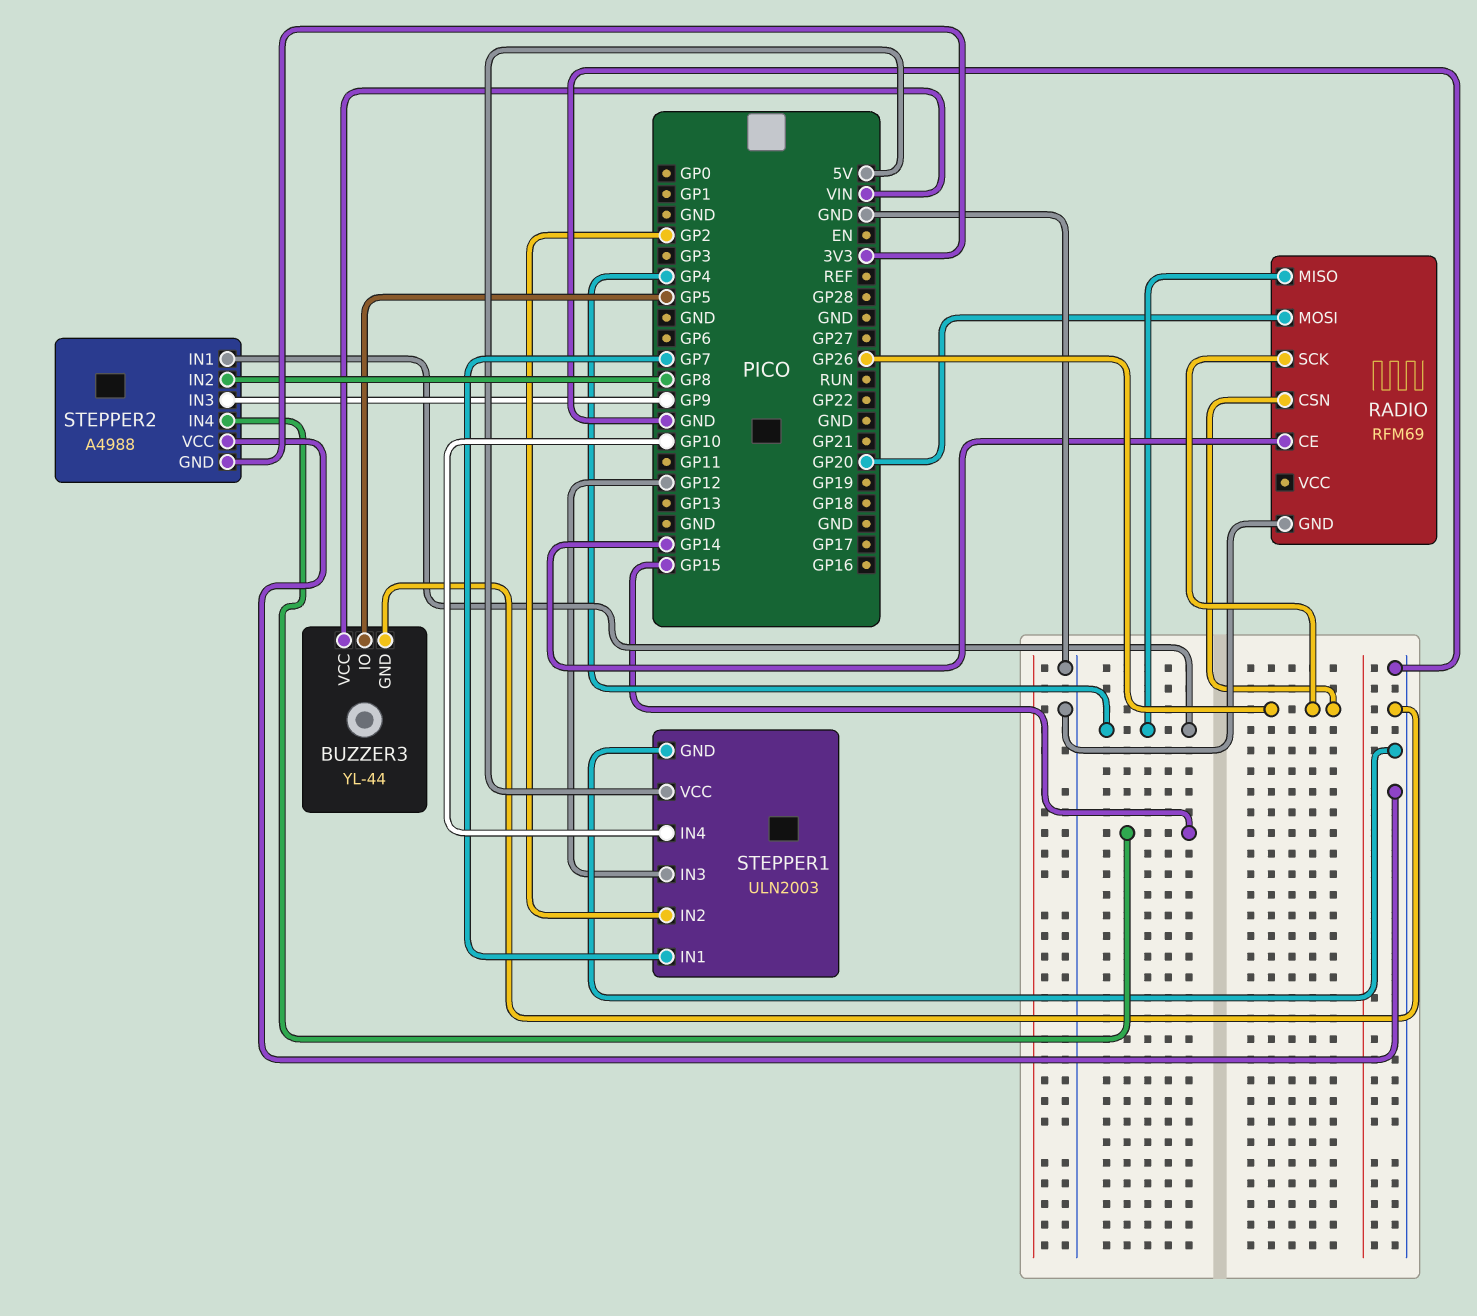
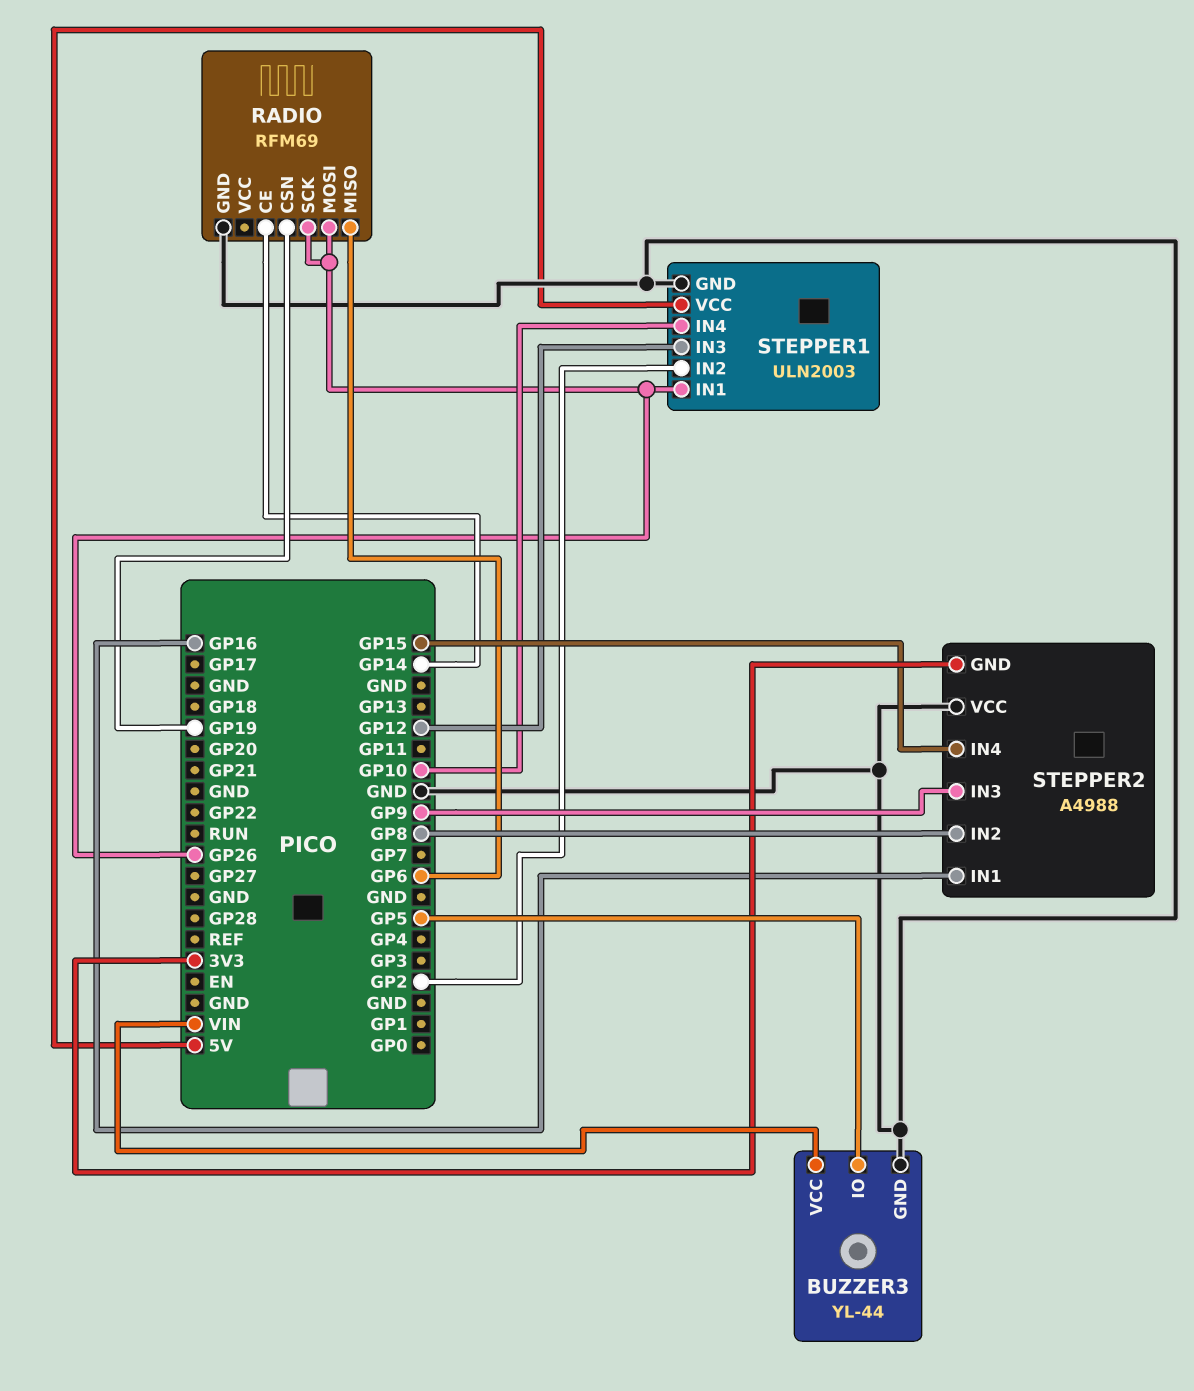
RADIO pin CSN: GP26 -> GP19
RADIO pin MISO: GP4 -> GP6
RADIO pin MOSI: GP20 -> GP26
STEPPER1 pin IN1: GP7 -> GP26
STEPPER2 pin IN1: GP4 -> GP16

